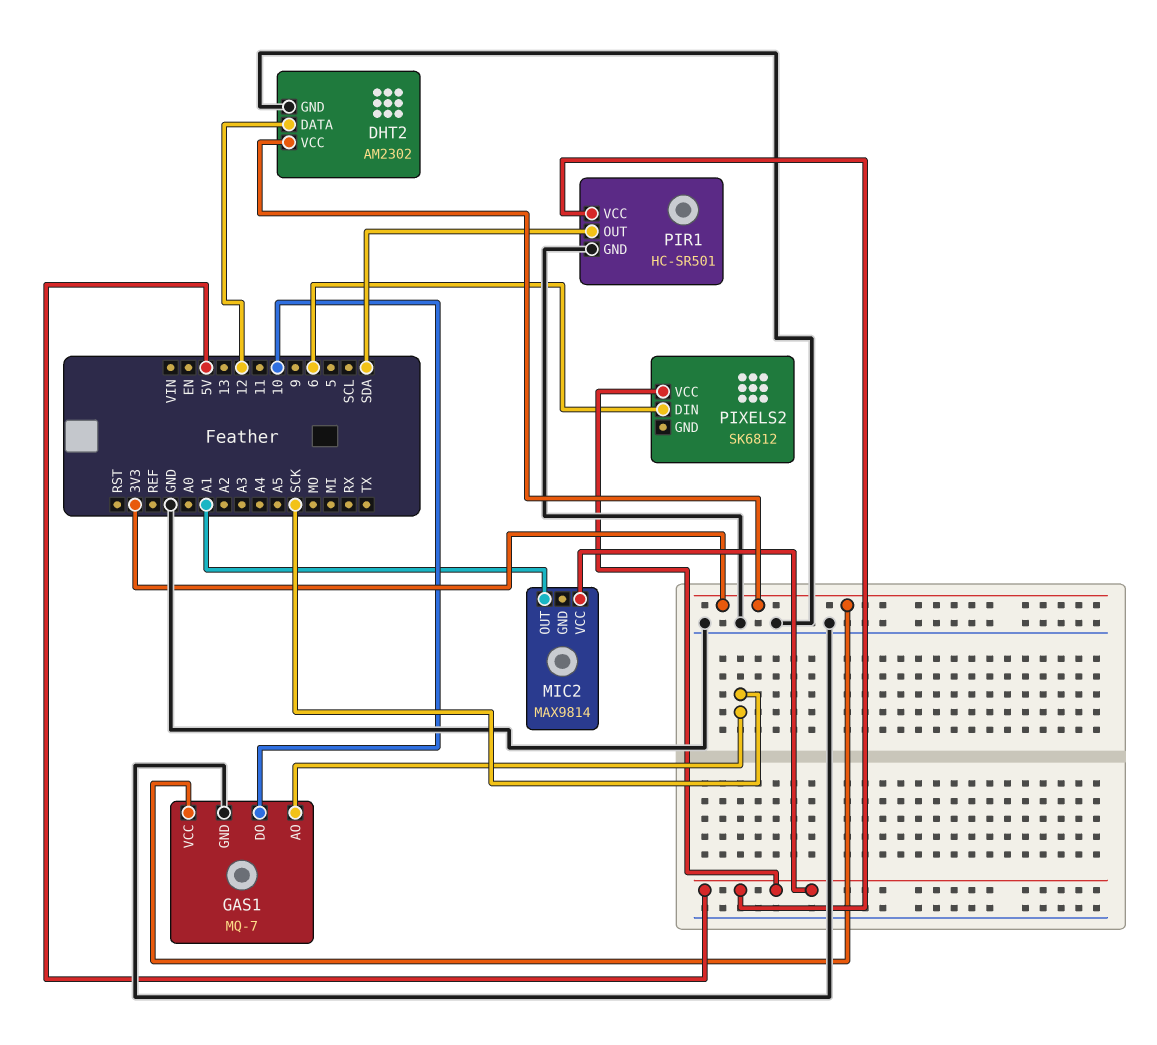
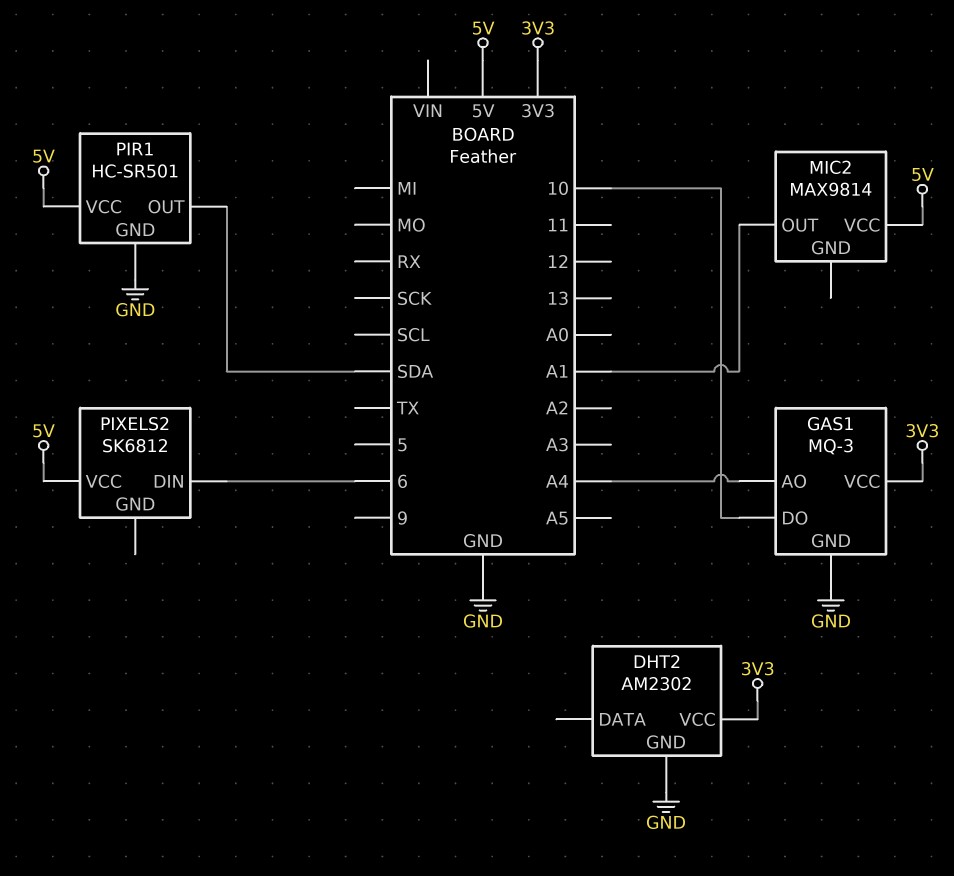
DHT2 pin DATA: 12 -> none
GAS1: MQ-7 -> MQ-3
GAS1 pin AO: SCK -> A4

